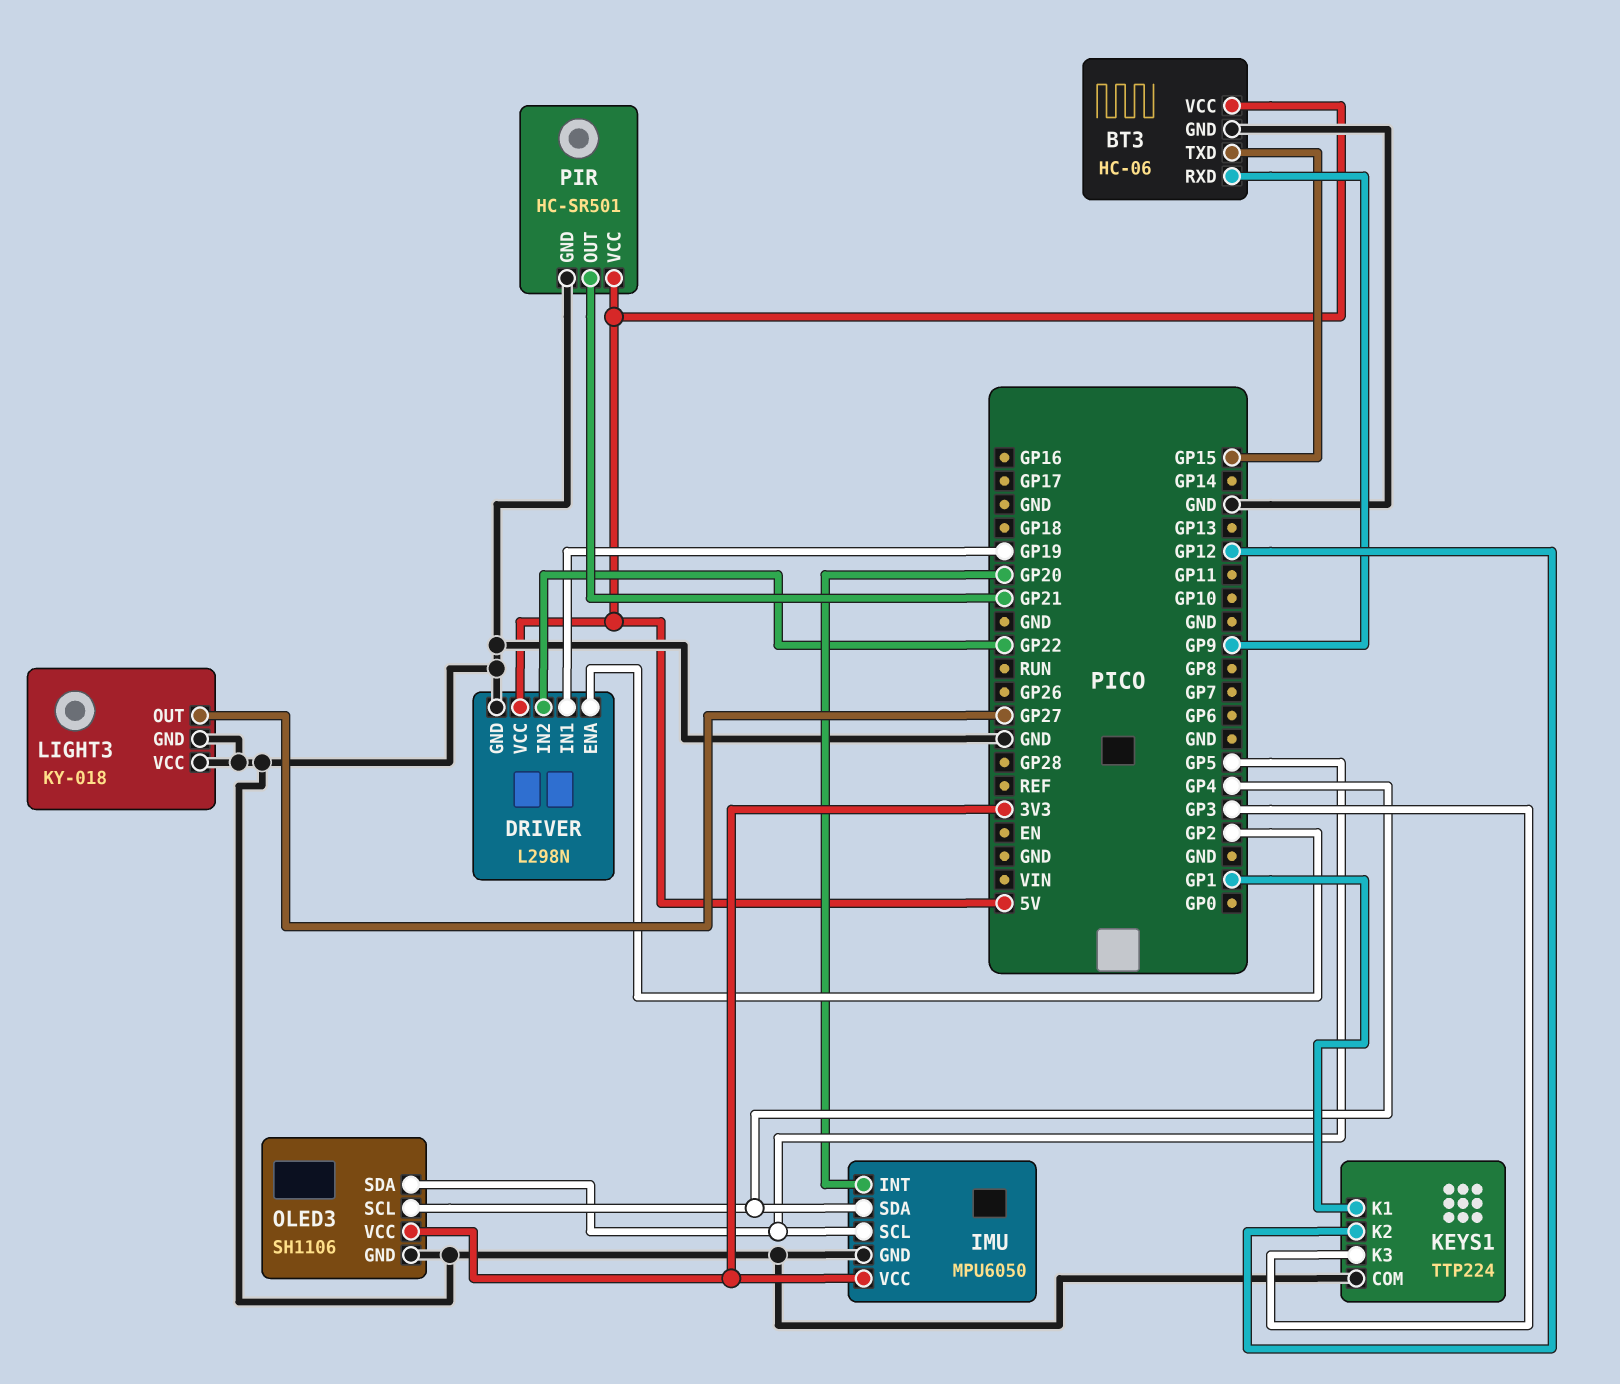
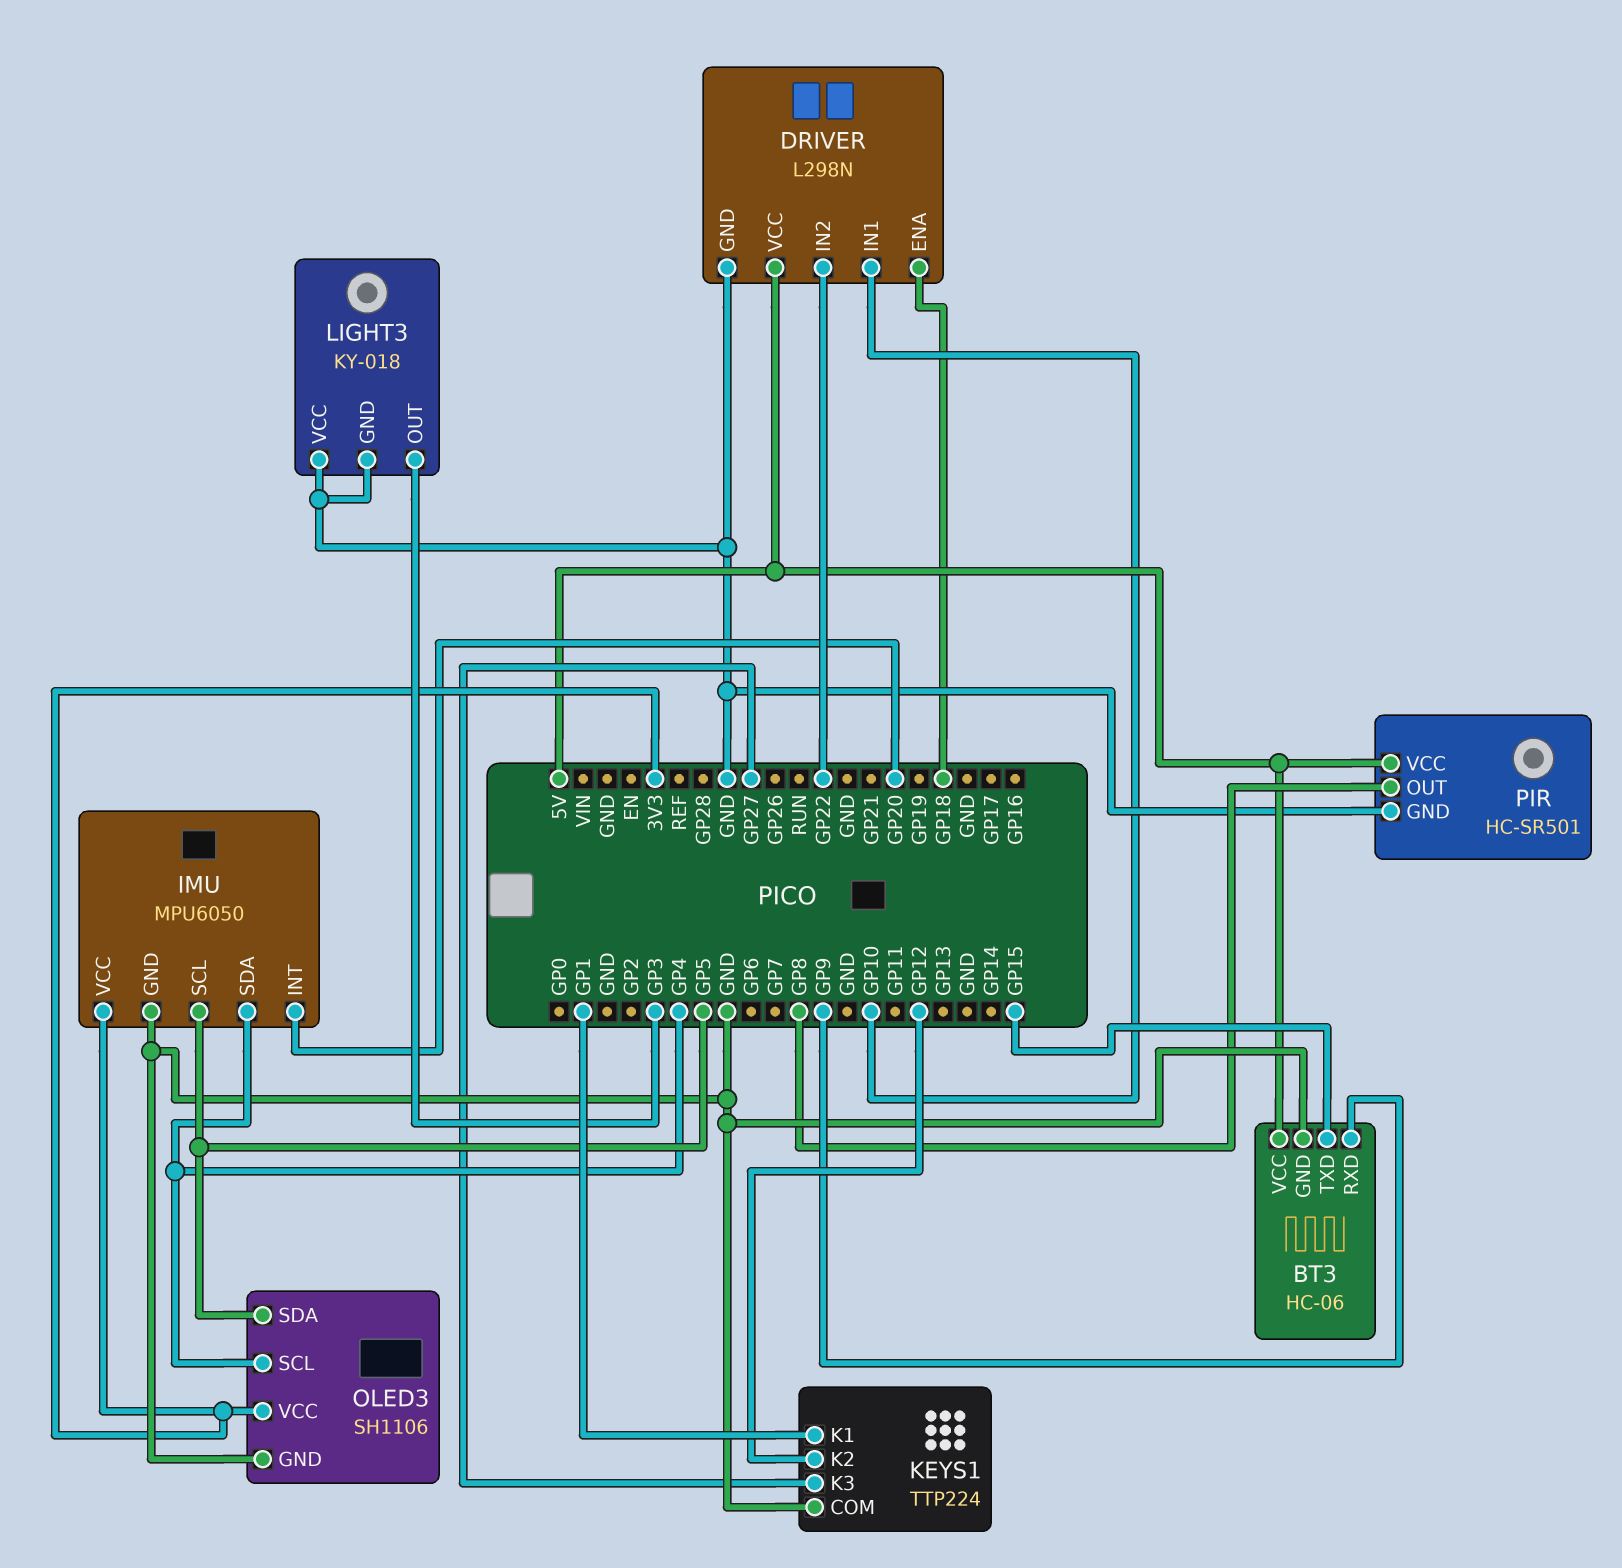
DRIVER pin ENA: GP2 -> GP18
DRIVER pin IN1: GP19 -> GP10
KEYS1 pin K3: GP3 -> GP27
LIGHT3 pin OUT: GP27 -> GP3
PIR pin OUT: GP21 -> GP8

